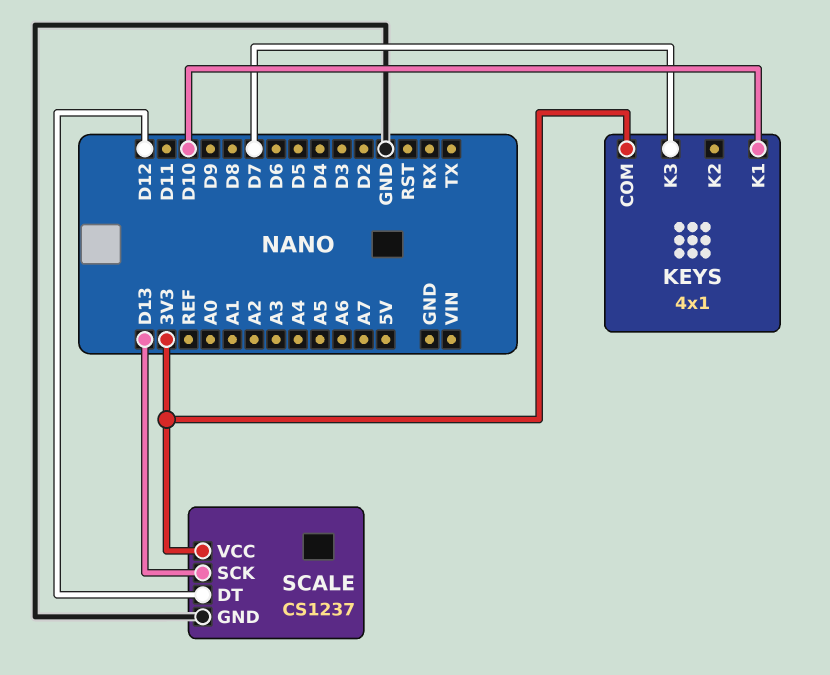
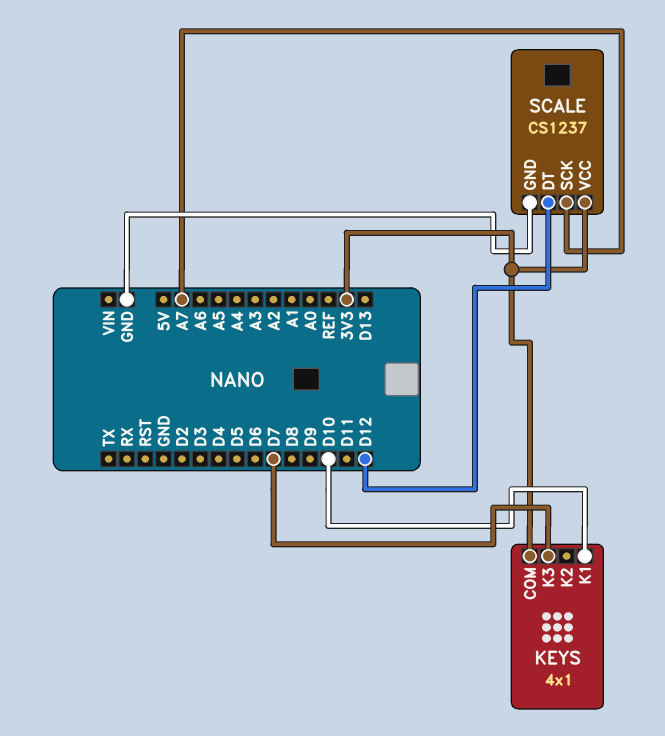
SCALE pin SCK: D13 -> A7

